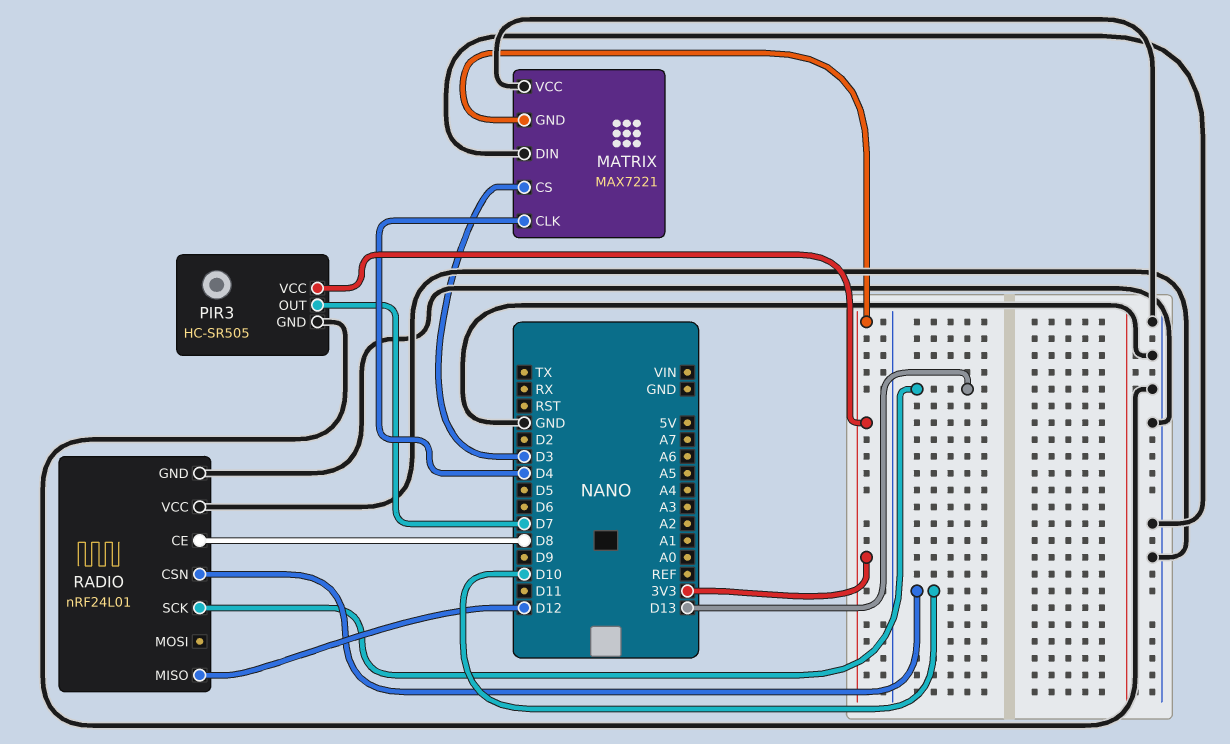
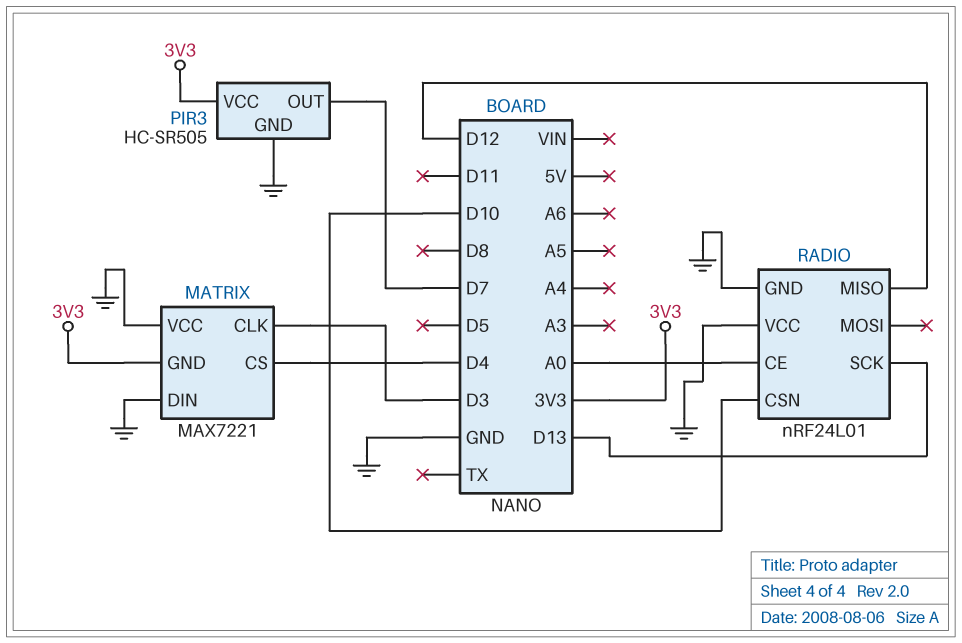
MATRIX pin CLK: D4 -> D3
MATRIX pin CS: D3 -> D4
RADIO pin CE: D8 -> A0

